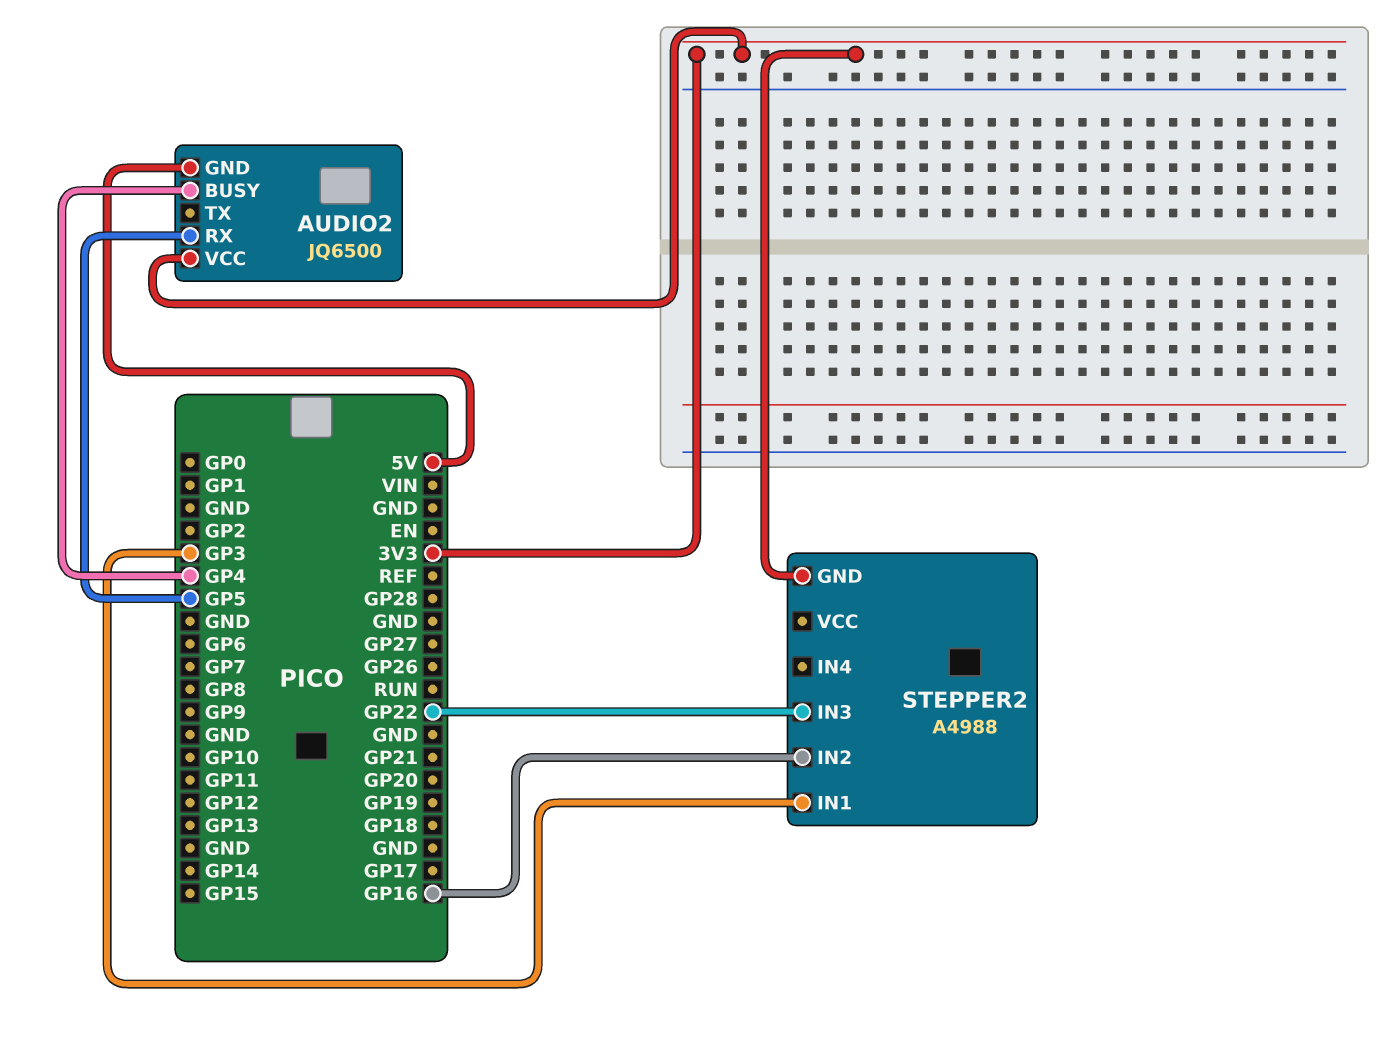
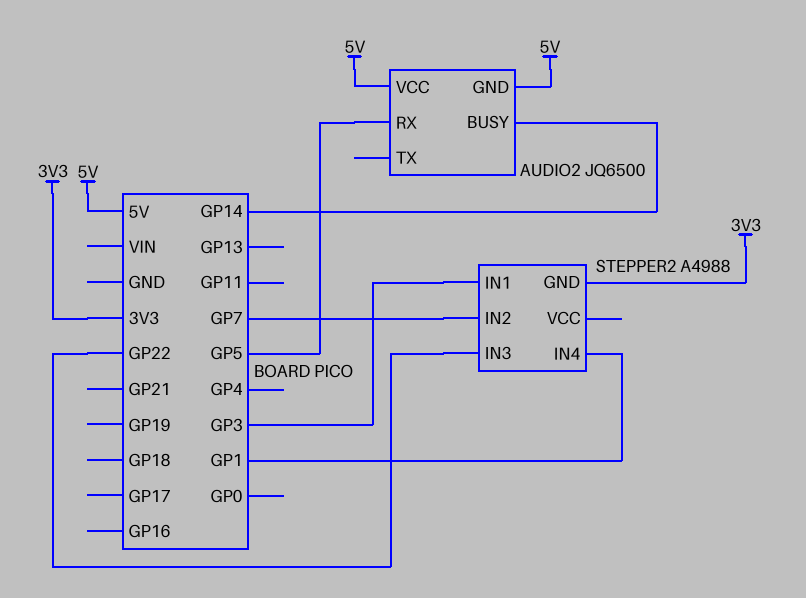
AUDIO2 pin BUSY: GP4 -> GP14
AUDIO2 pin VCC: 3V3 -> 5V
STEPPER2 pin IN2: GP16 -> GP7
STEPPER2 pin IN4: none -> GP1

